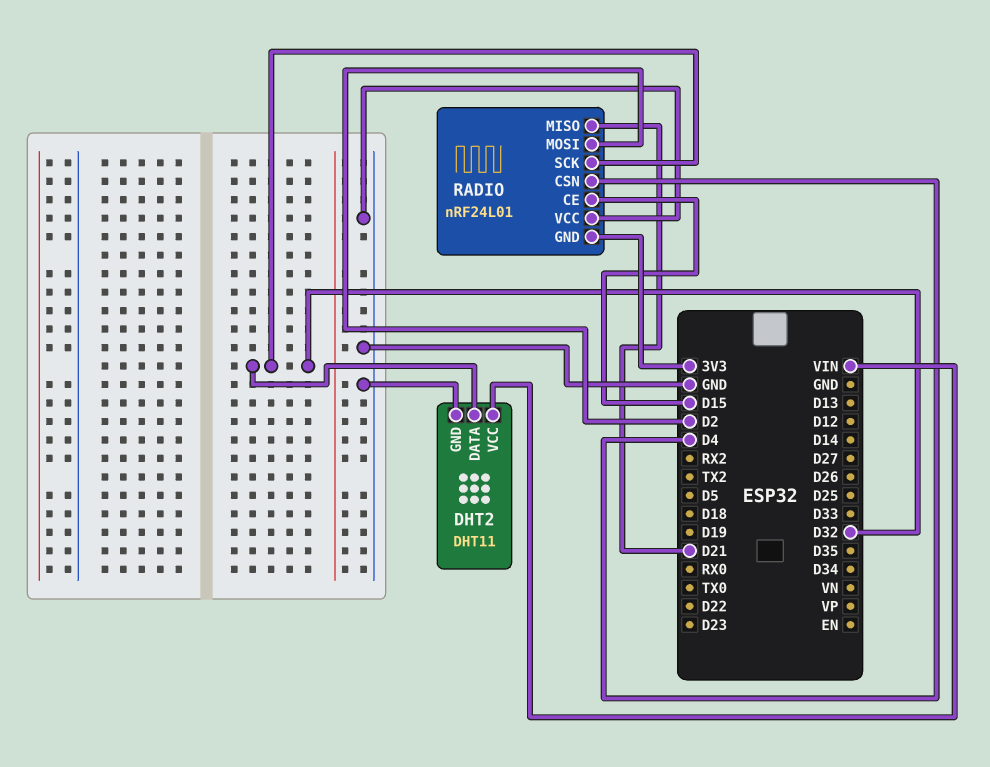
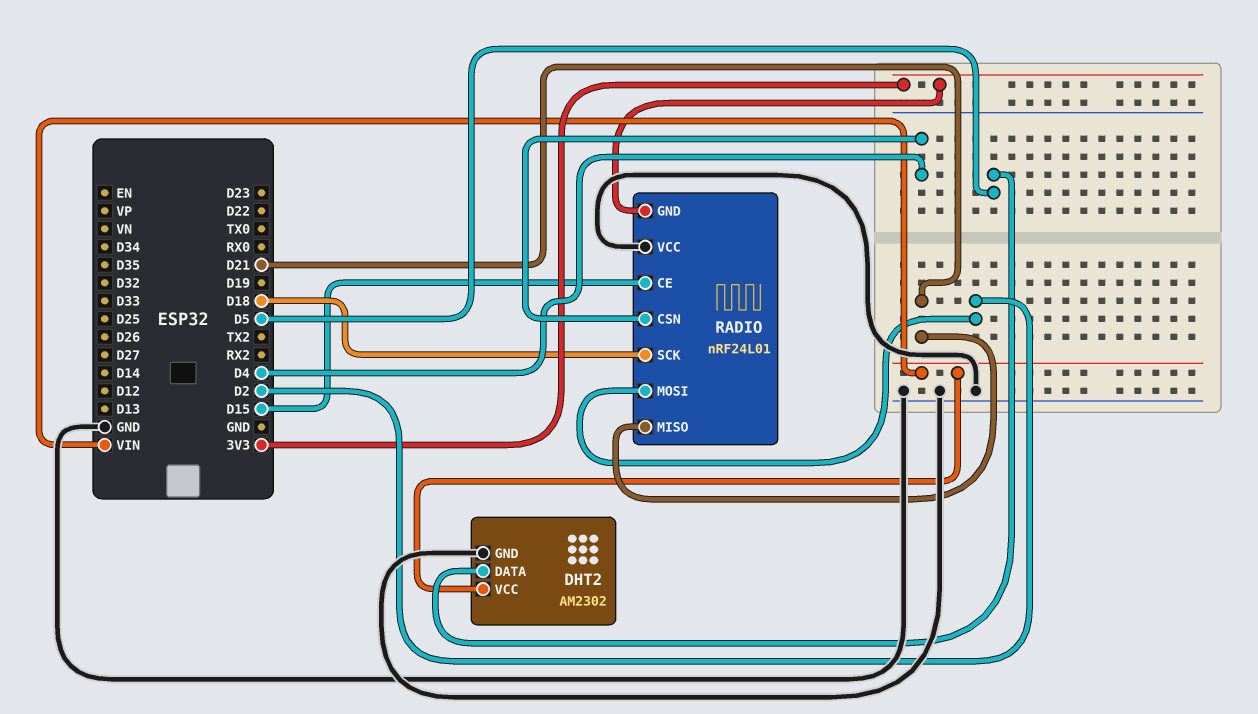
DHT2: DHT11 -> AM2302
DHT2 pin DATA: D32 -> D5
RADIO pin SCK: D32 -> D18

